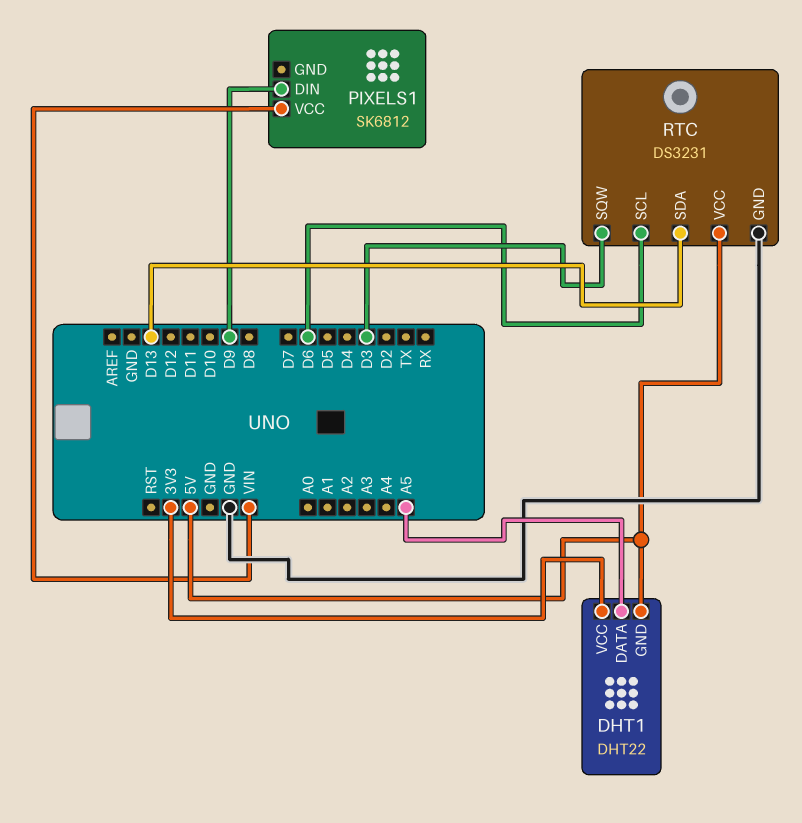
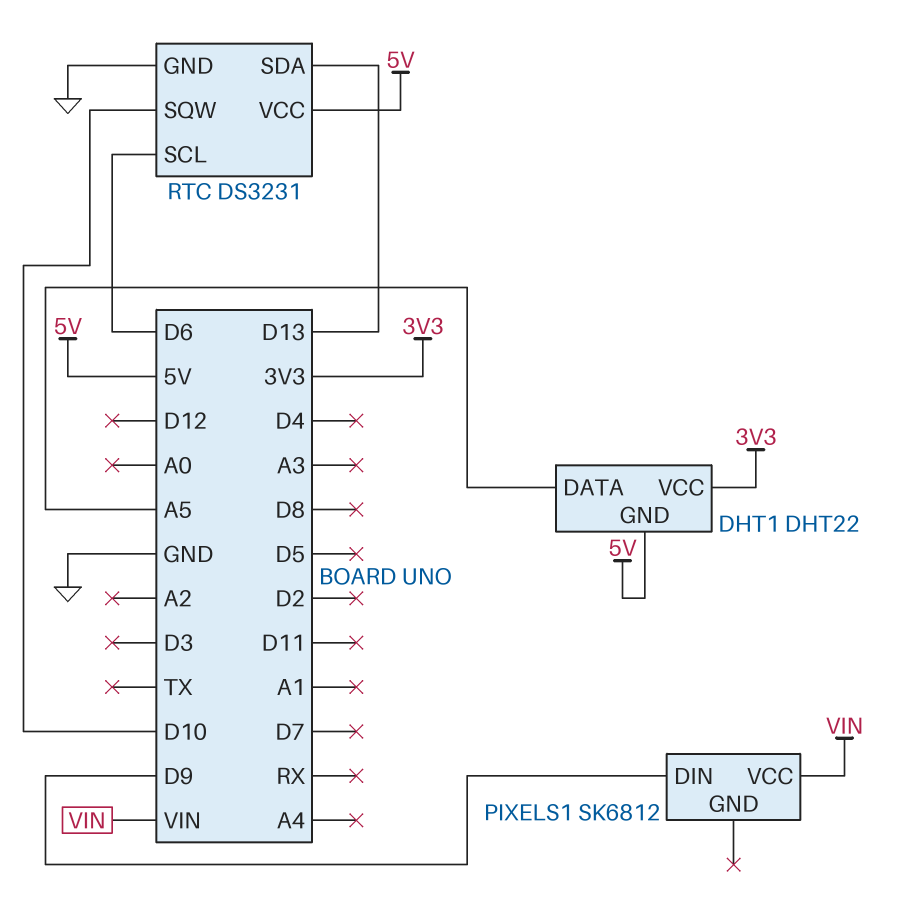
RTC pin SQW: D3 -> D10

